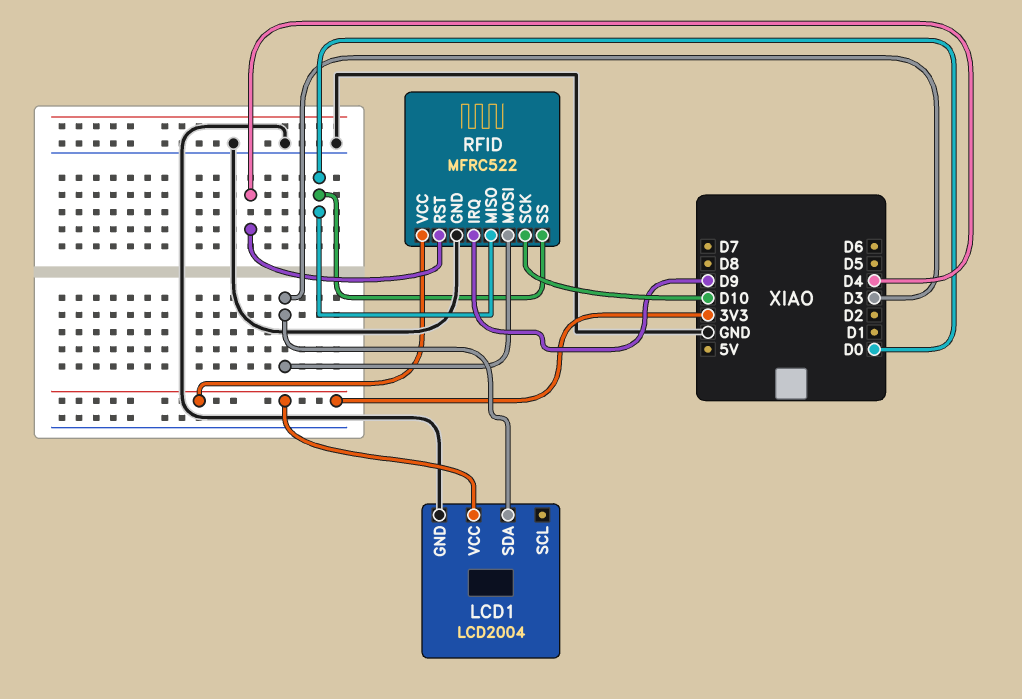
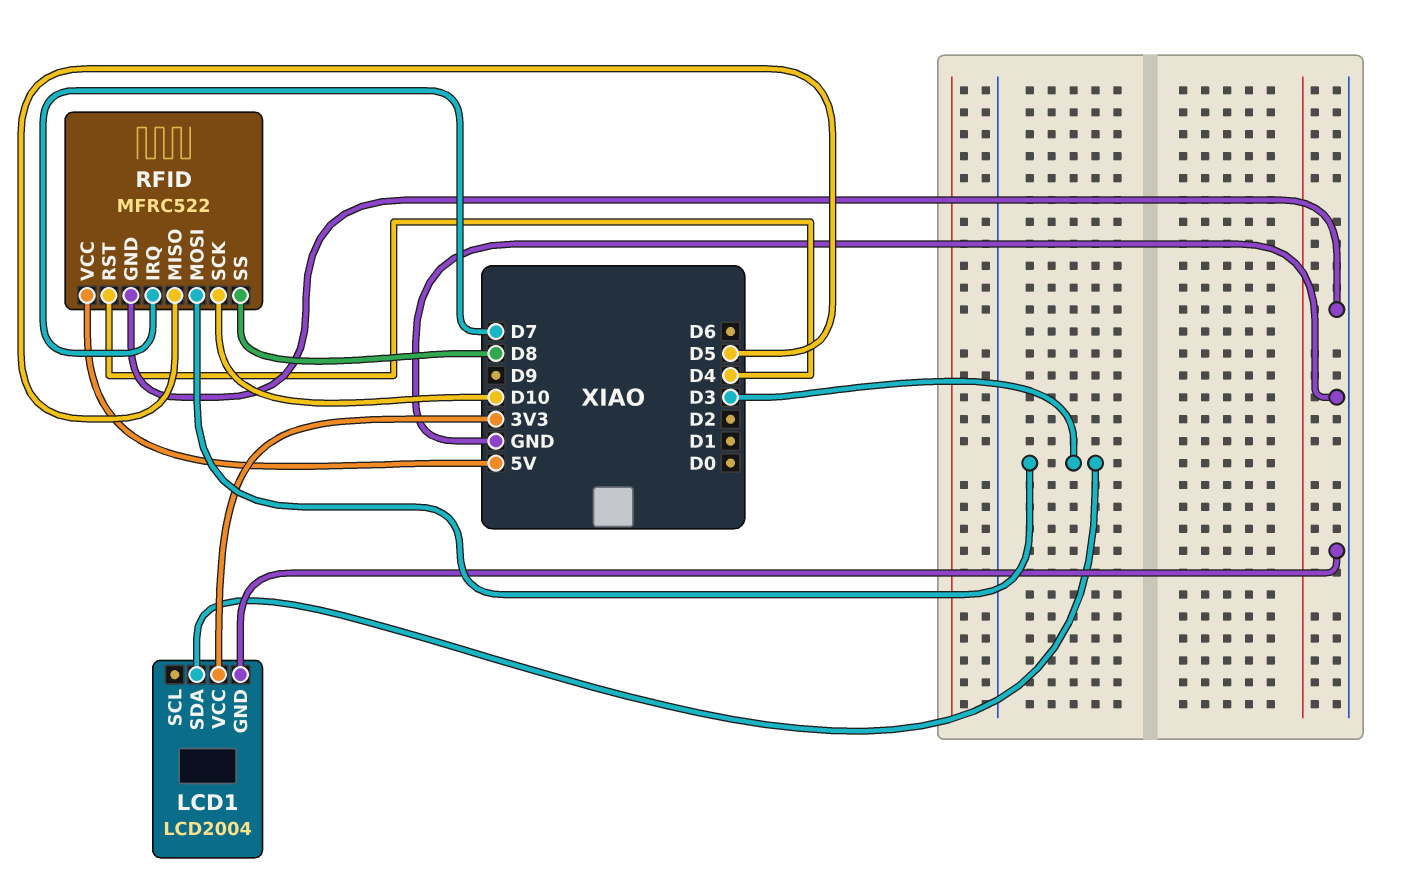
RFID pin IRQ: D9 -> D7
RFID pin MISO: D0 -> D5
RFID pin SS: D0 -> D8
RFID pin VCC: 3V3 -> 5V

